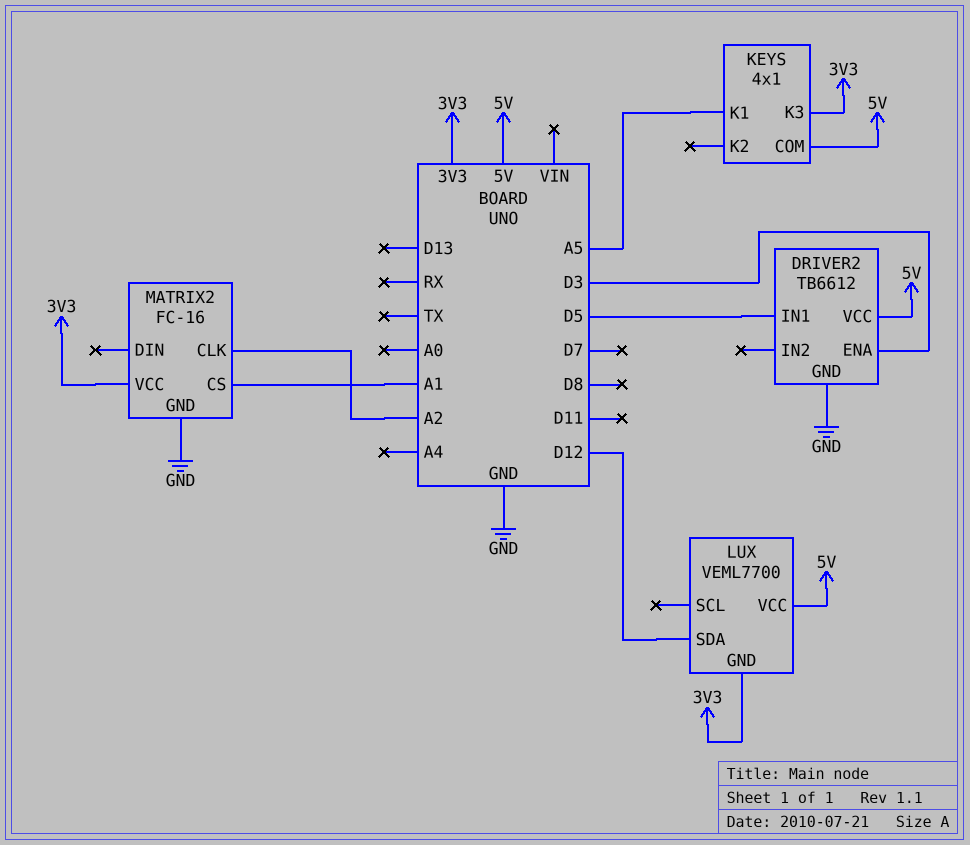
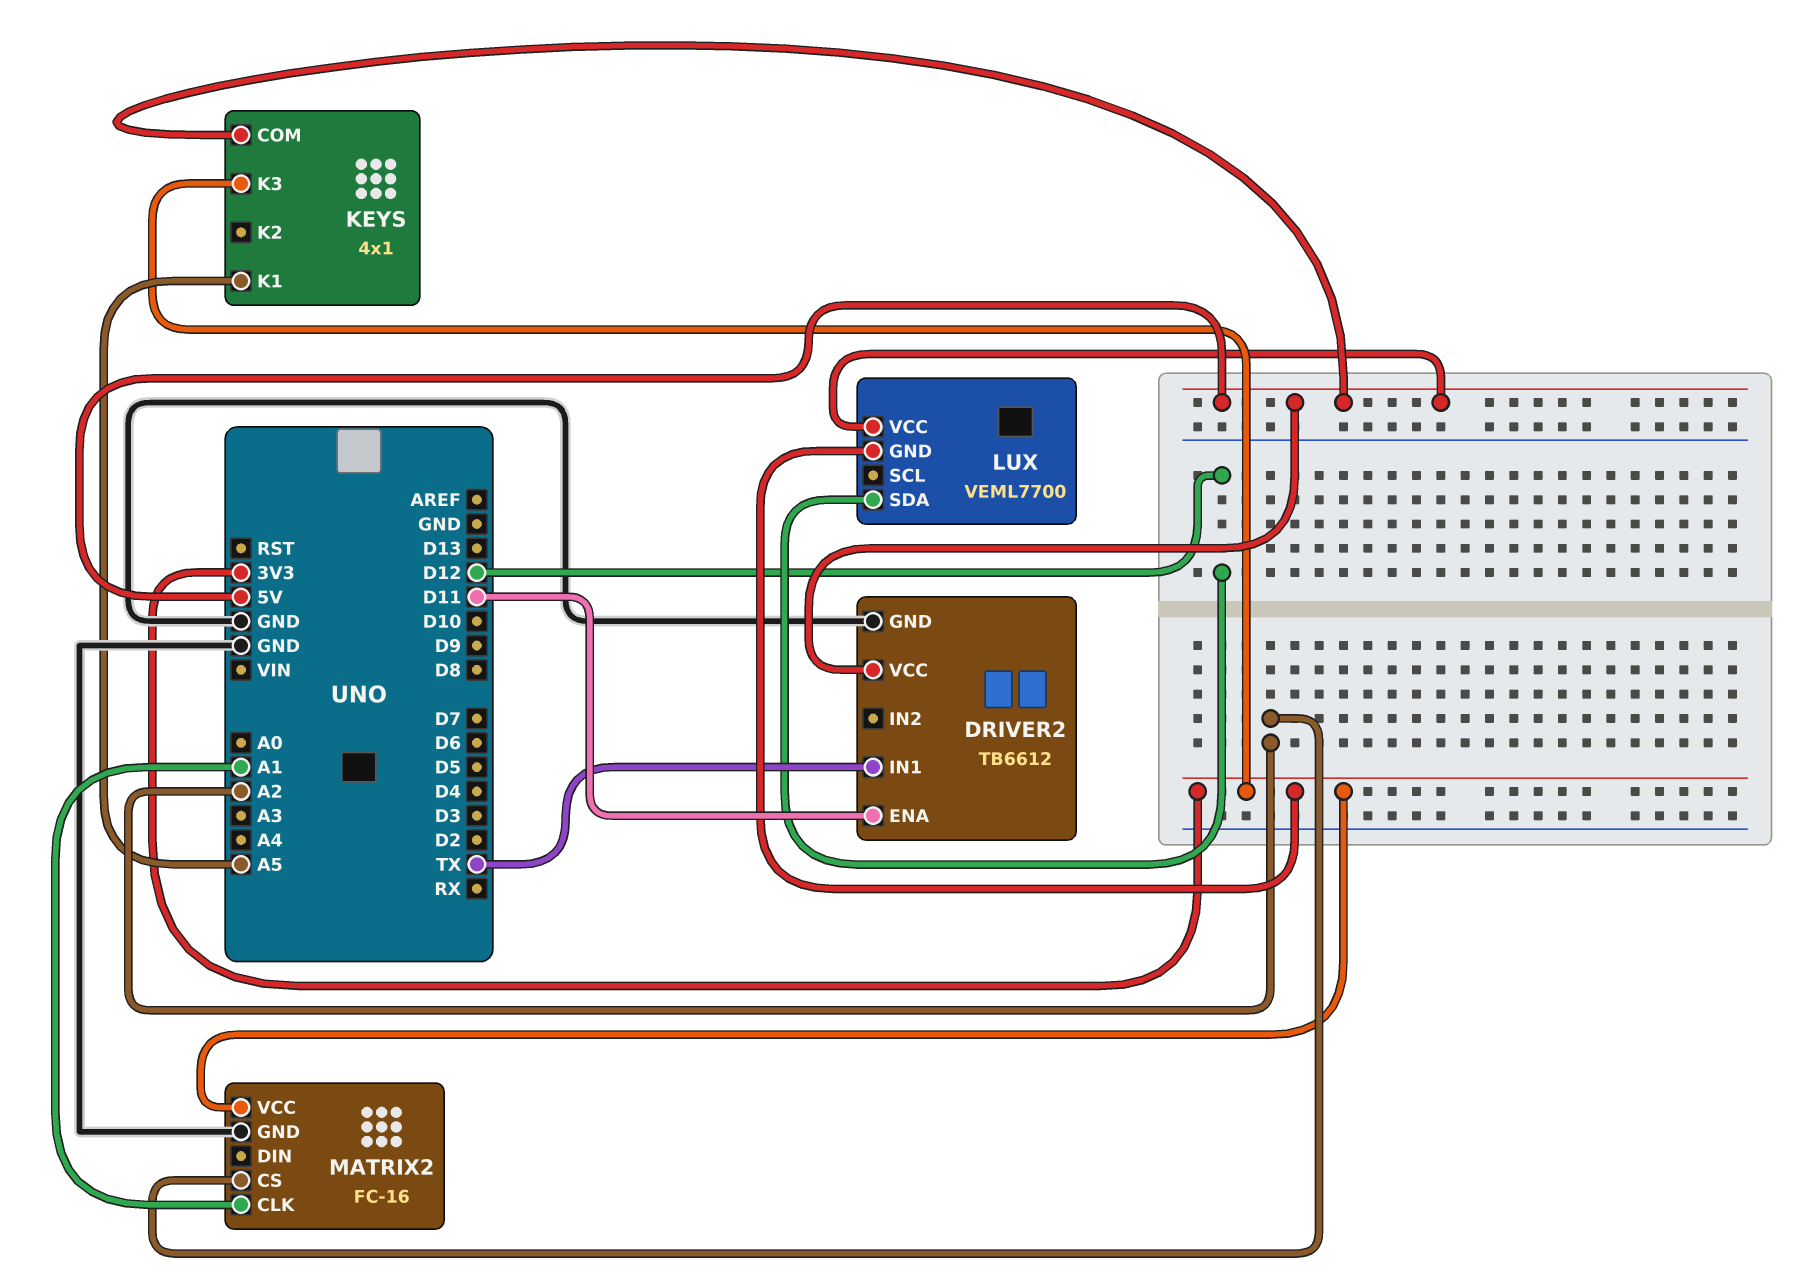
DRIVER2 pin ENA: D3 -> D11
DRIVER2 pin IN1: D5 -> TX
MATRIX2 pin CLK: A2 -> A1
MATRIX2 pin CS: A1 -> A2

